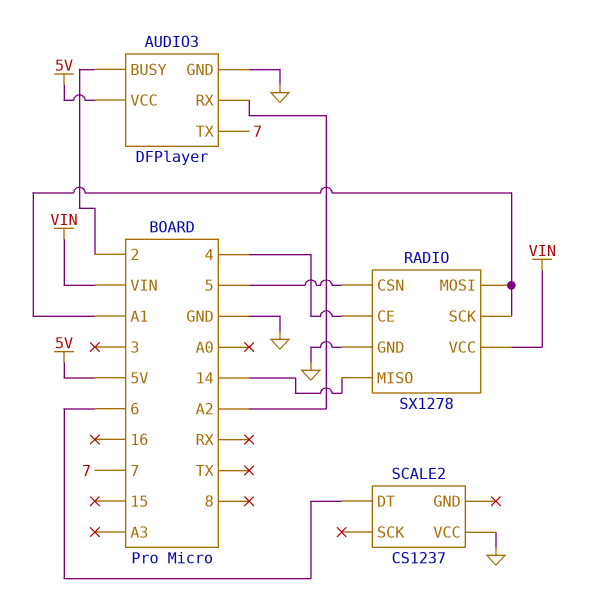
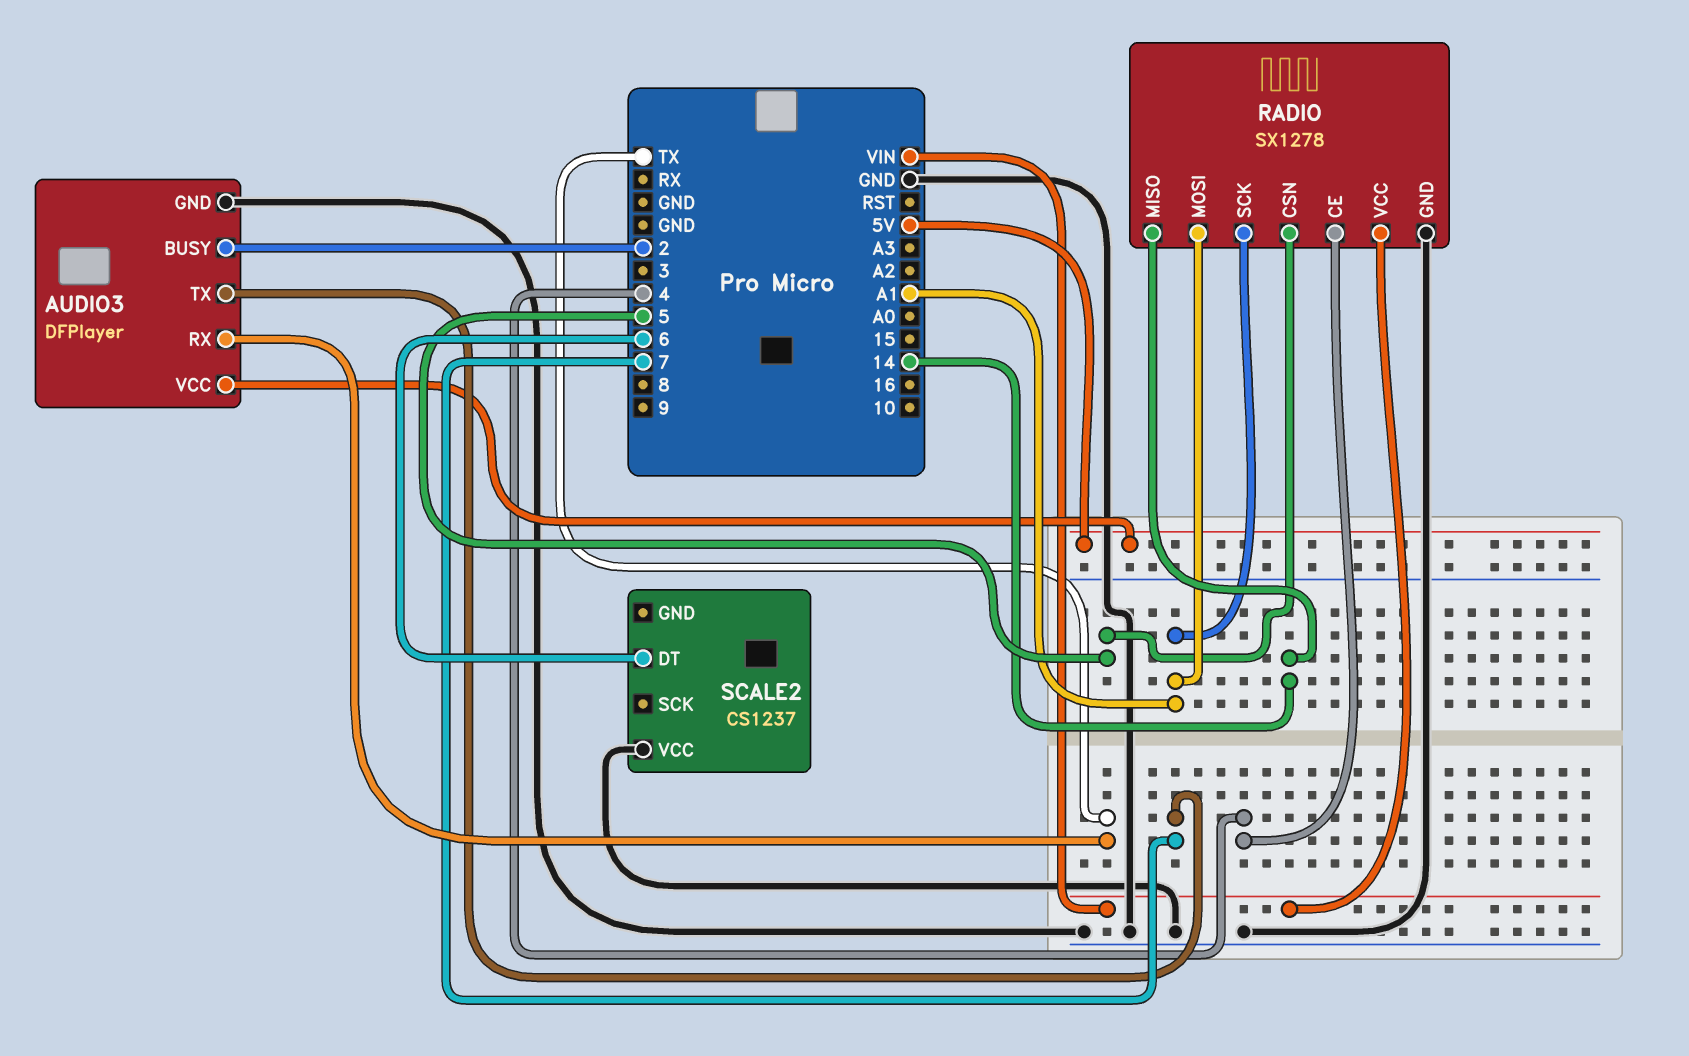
AUDIO3 pin RX: A2 -> TX

